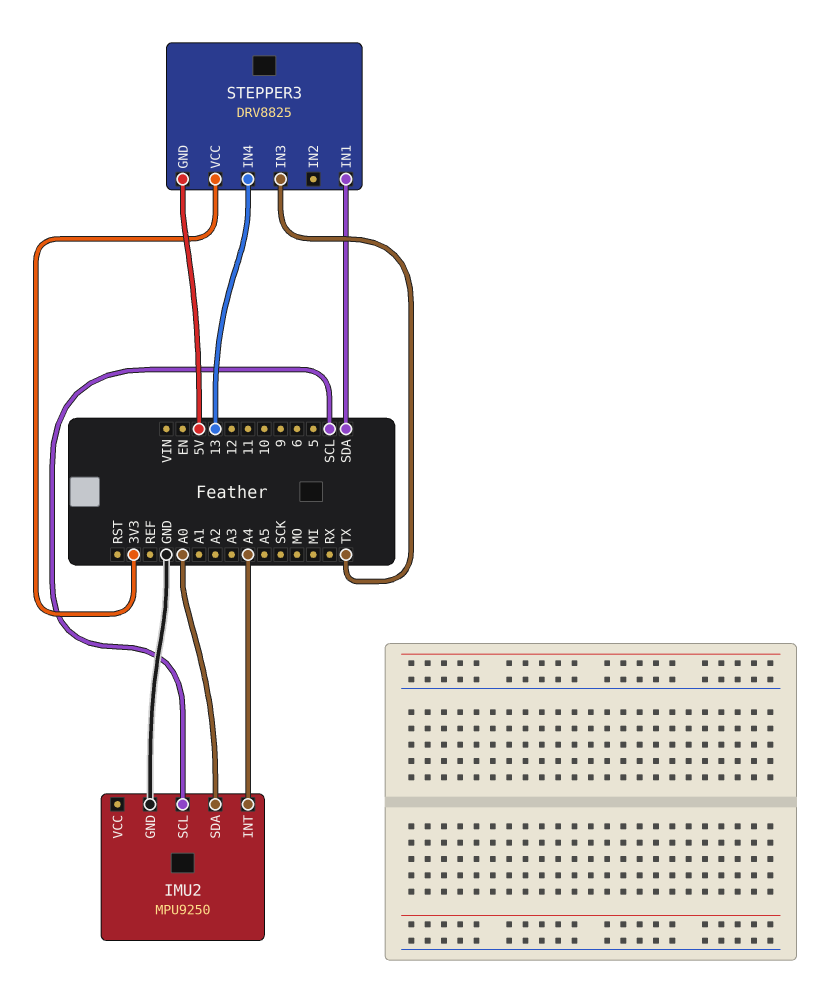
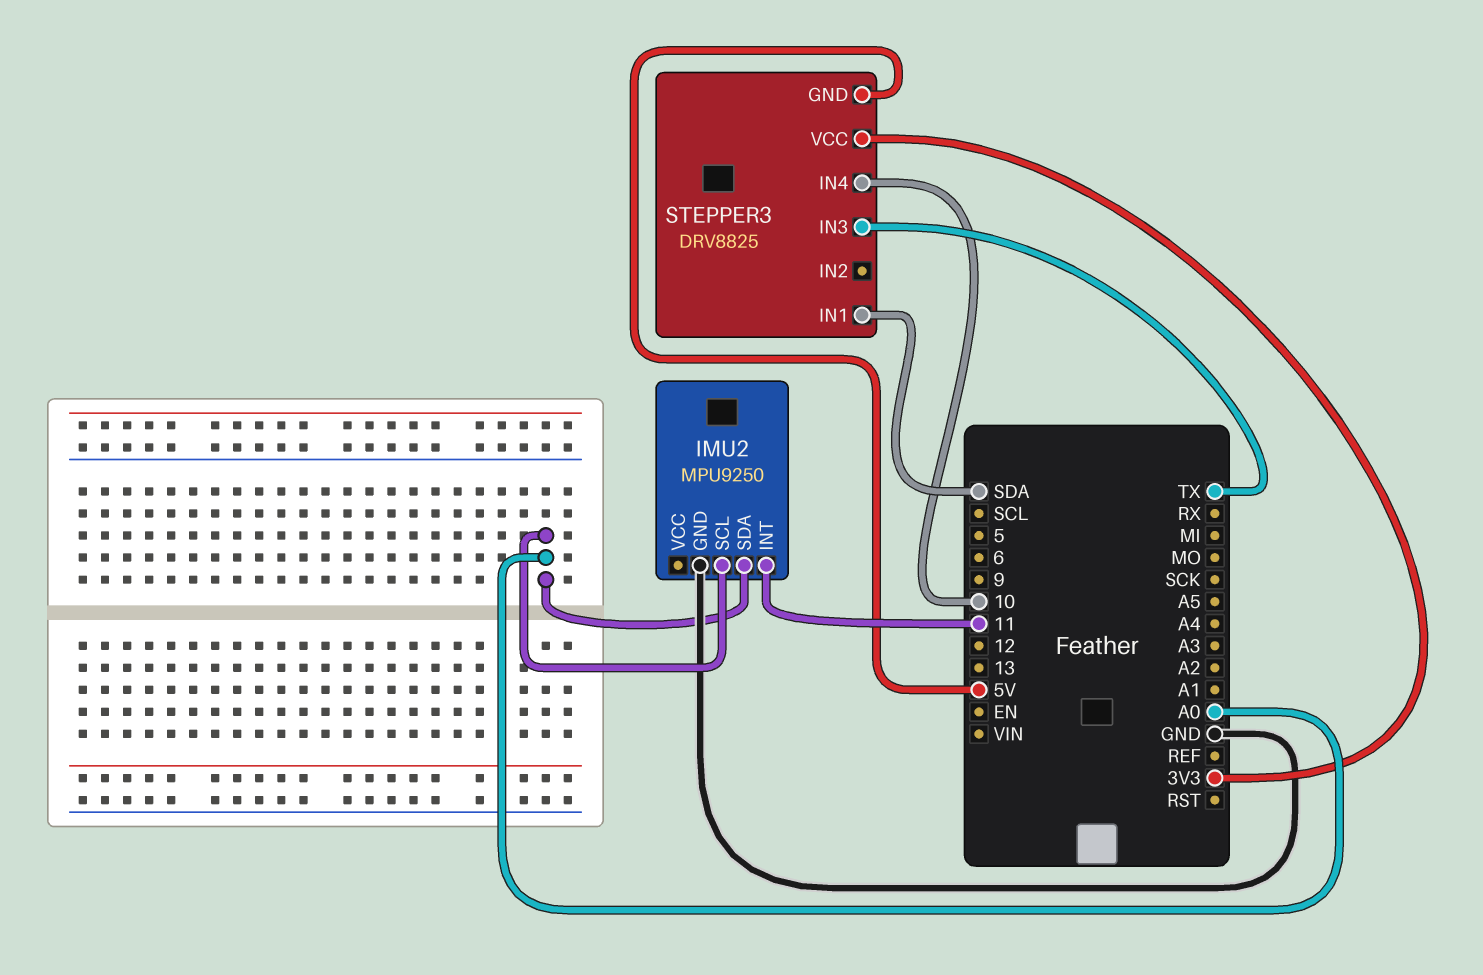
IMU2 pin INT: A4 -> 11
IMU2 pin SCL: SCL -> A0
STEPPER3 pin IN4: 13 -> 10

